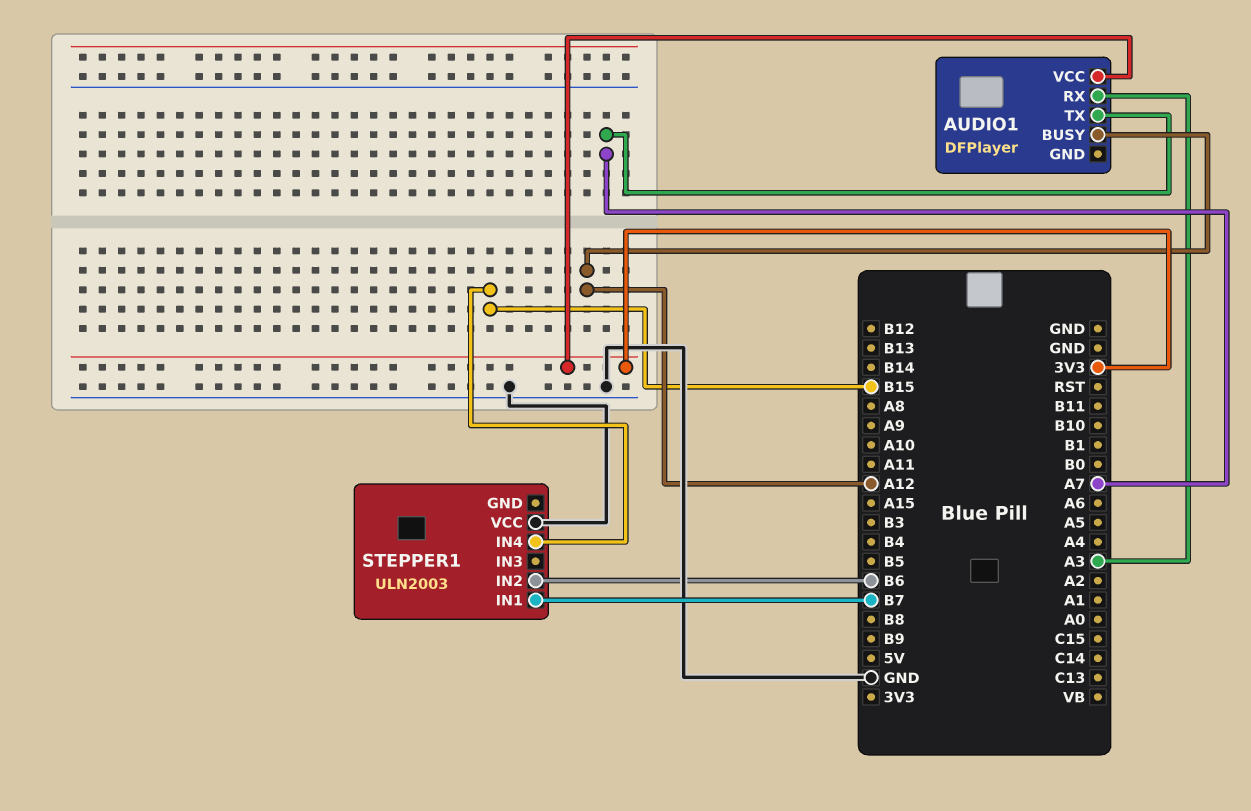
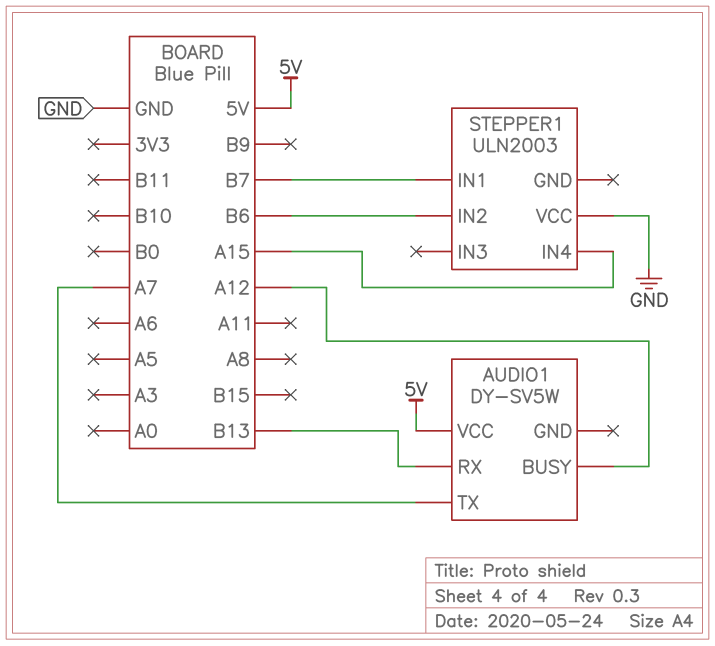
AUDIO1: DFPlayer -> DY-SV5W
AUDIO1 pin RX: A3 -> B13
AUDIO1 pin VCC: 3V3 -> 5V
STEPPER1 pin IN4: B15 -> A15

